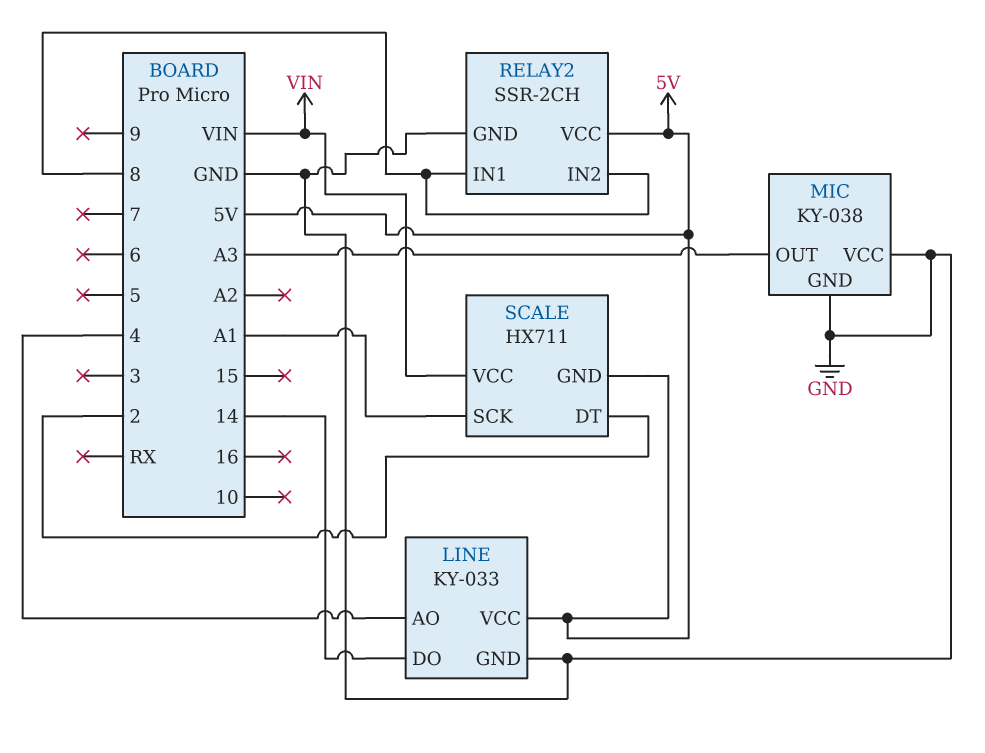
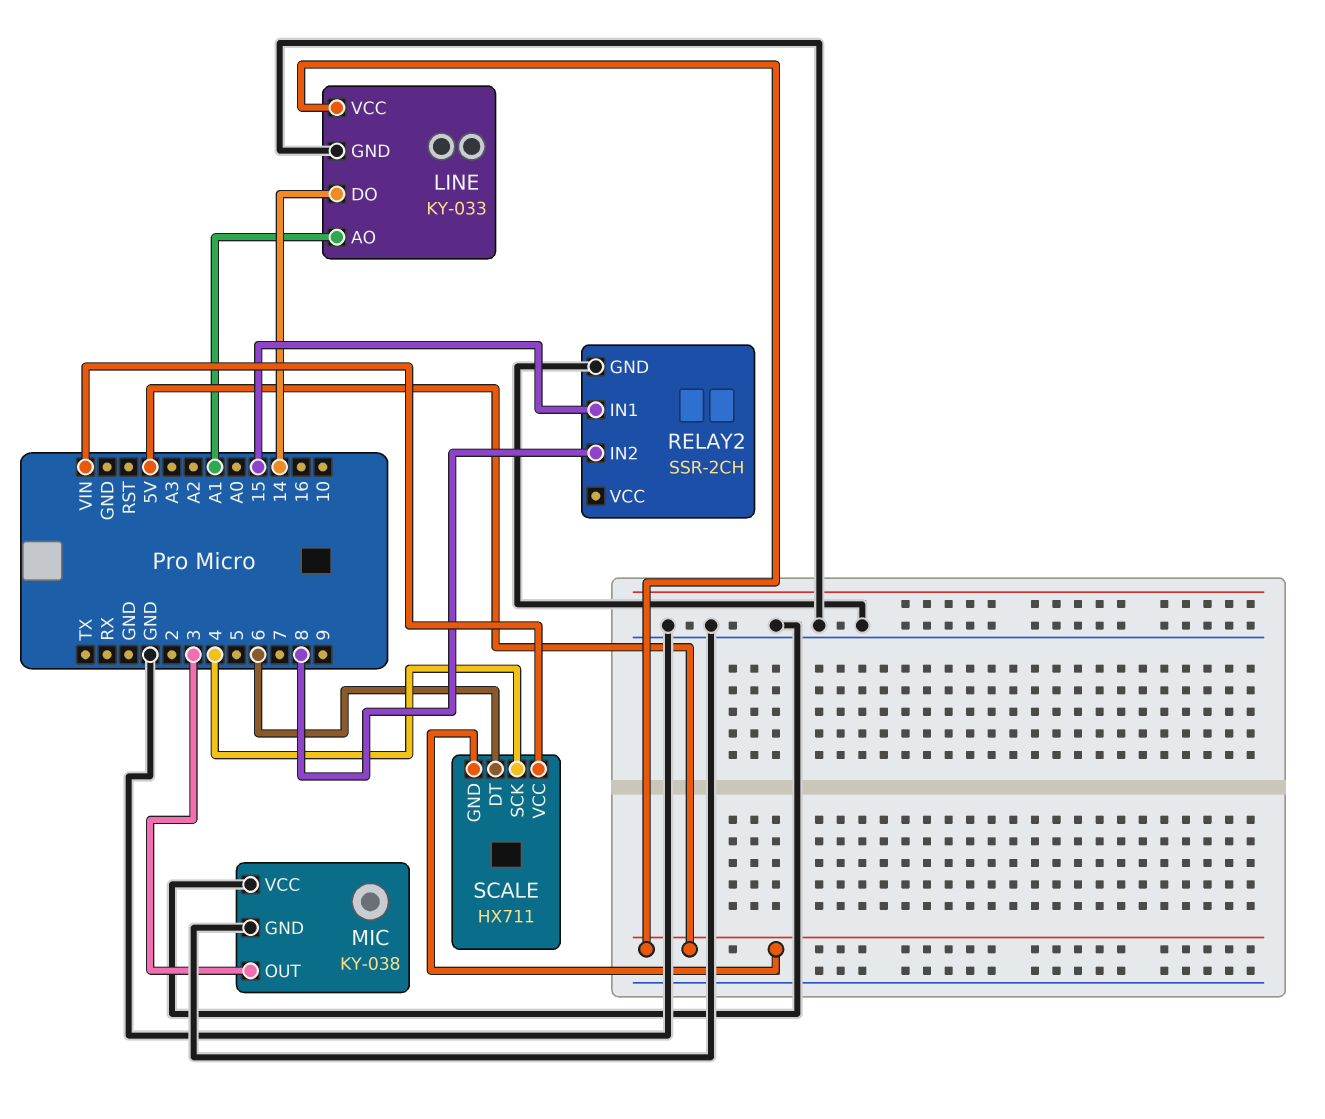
LINE pin AO: 4 -> A1
MIC pin OUT: A3 -> 3
RELAY2 pin IN1: 8 -> 15
RELAY2 pin VCC: 5V -> none
SCALE pin DT: 2 -> 6
SCALE pin SCK: A1 -> 4

